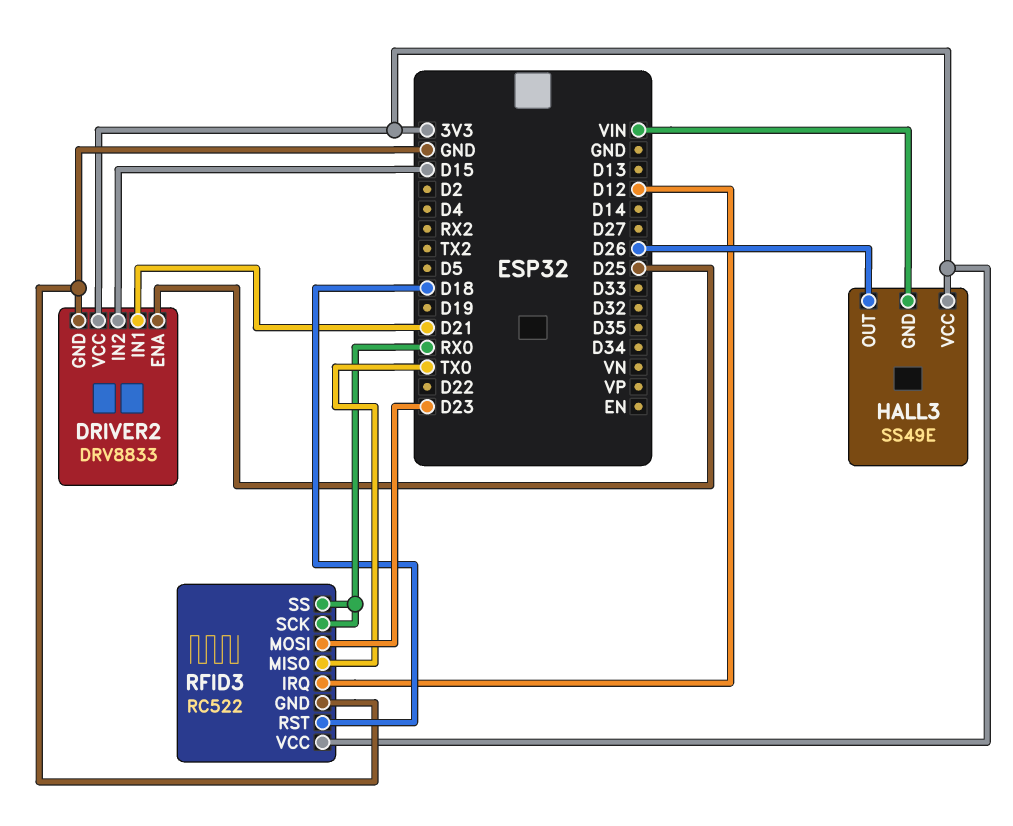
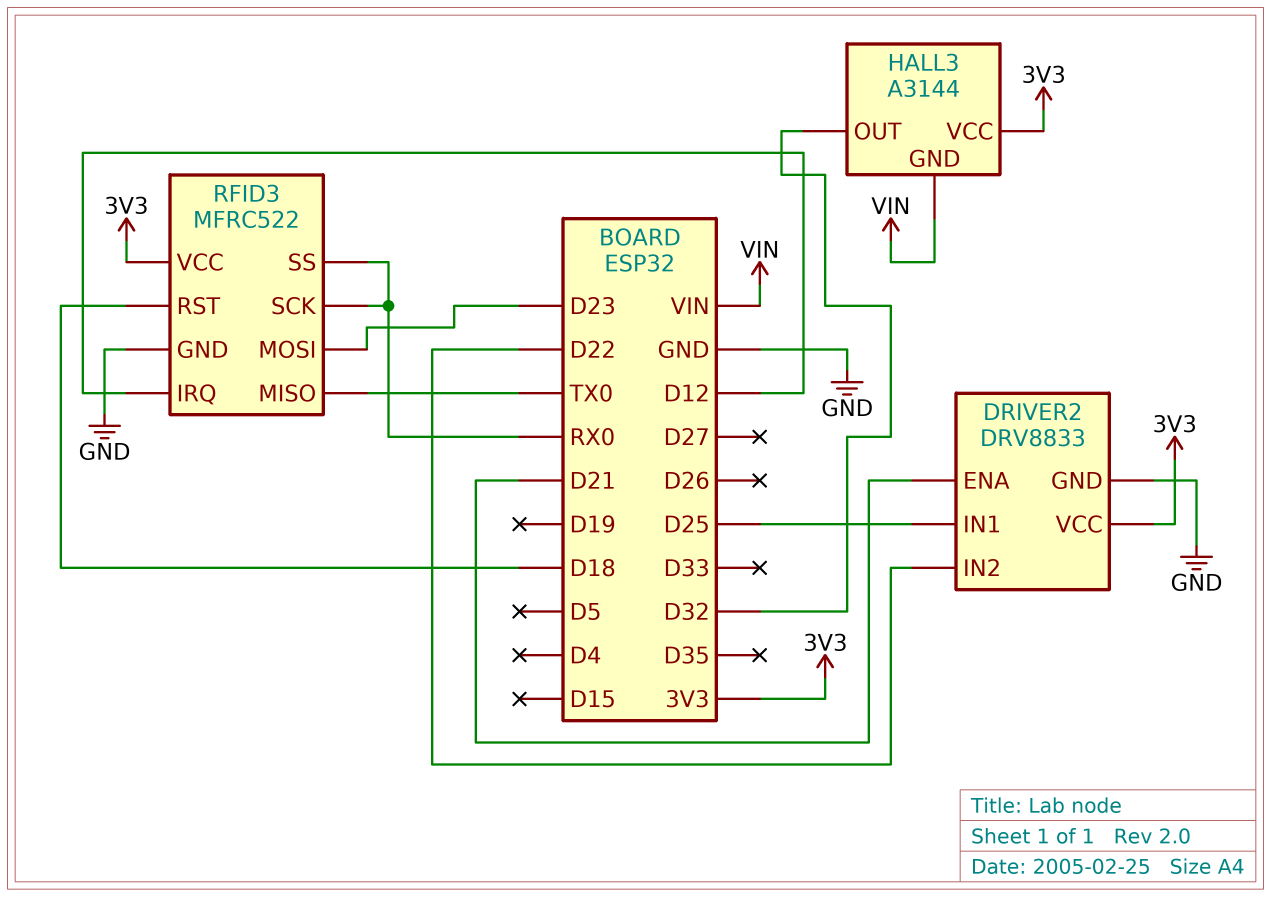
DRIVER2 pin ENA: D25 -> D21
DRIVER2 pin IN1: D21 -> D25
DRIVER2 pin IN2: D15 -> D22
HALL3: SS49E -> A3144
HALL3 pin OUT: D26 -> D32
RFID3: RC522 -> MFRC522

